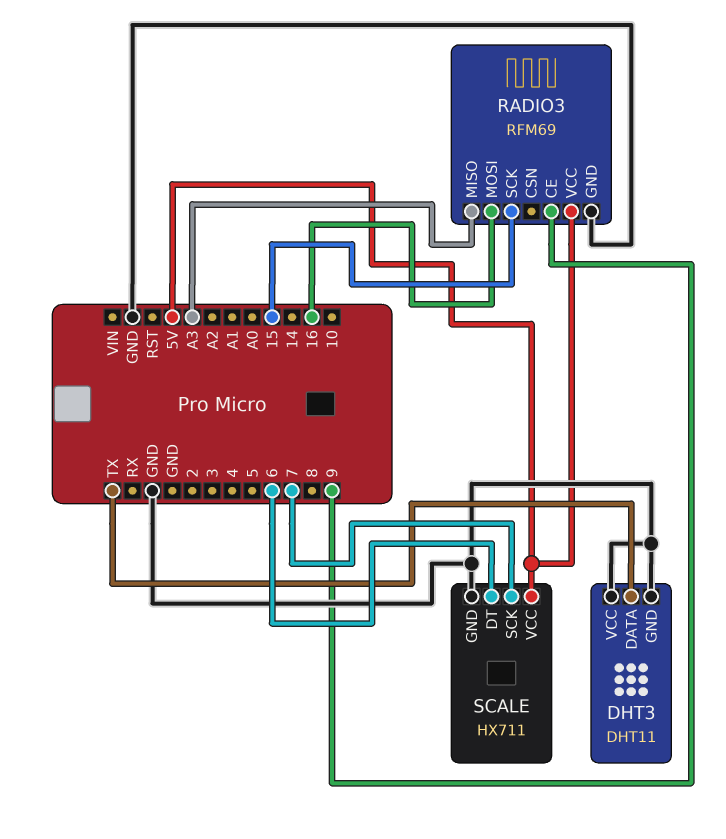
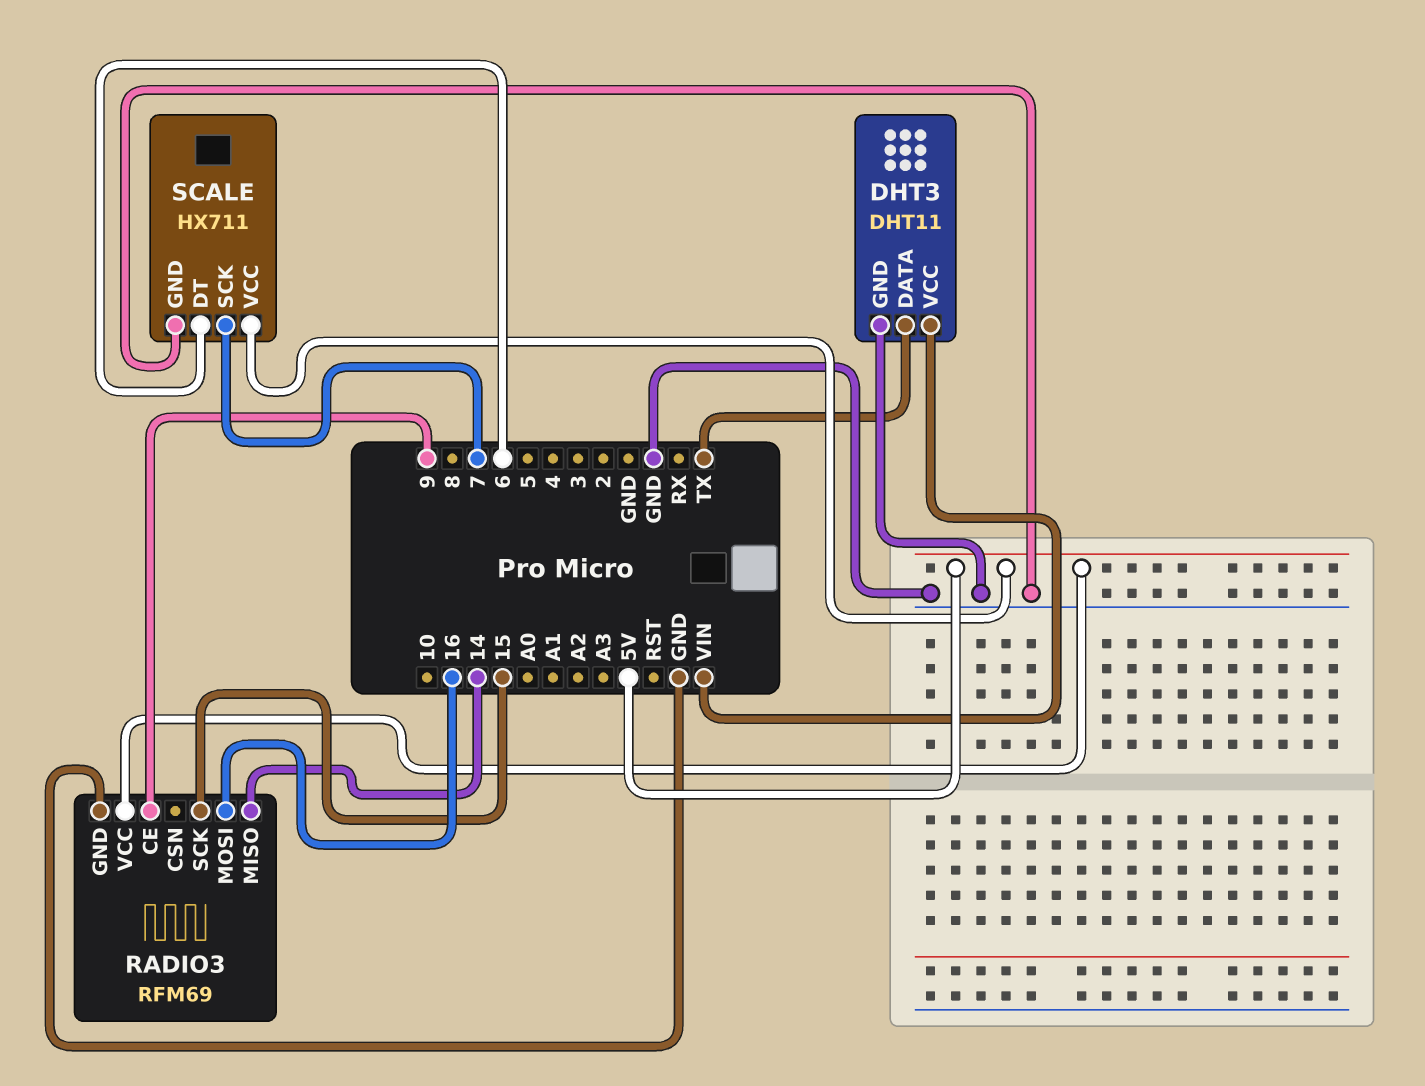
DHT3 pin VCC: GND -> VIN
RADIO3 pin MISO: A3 -> 14

